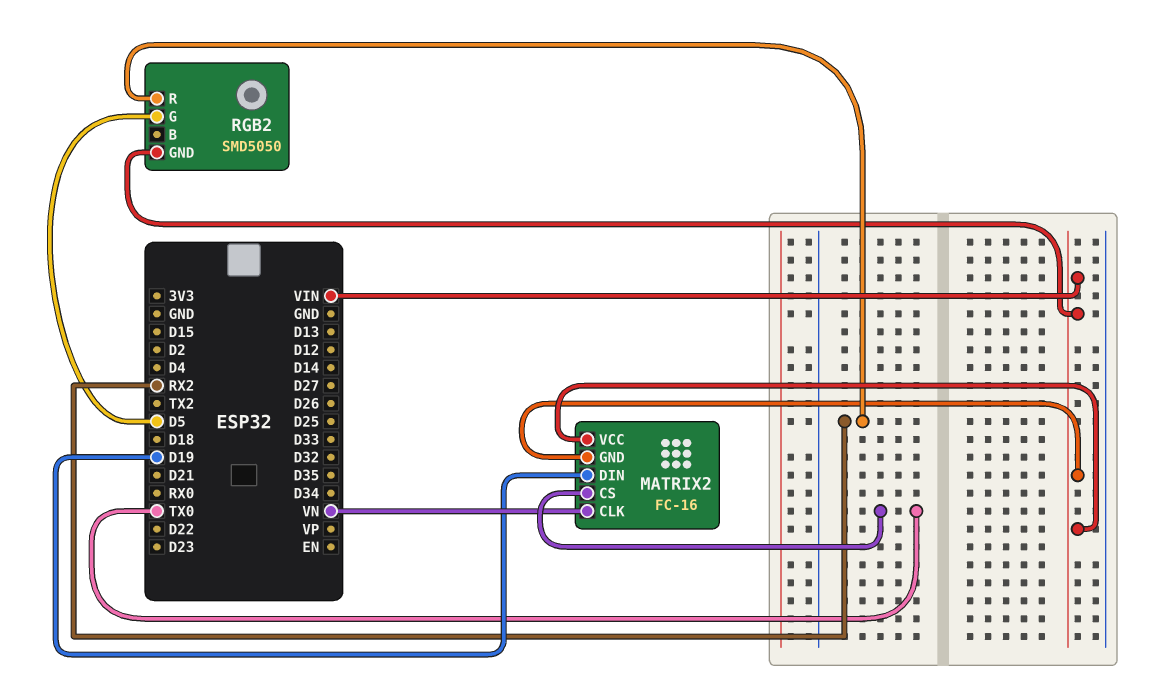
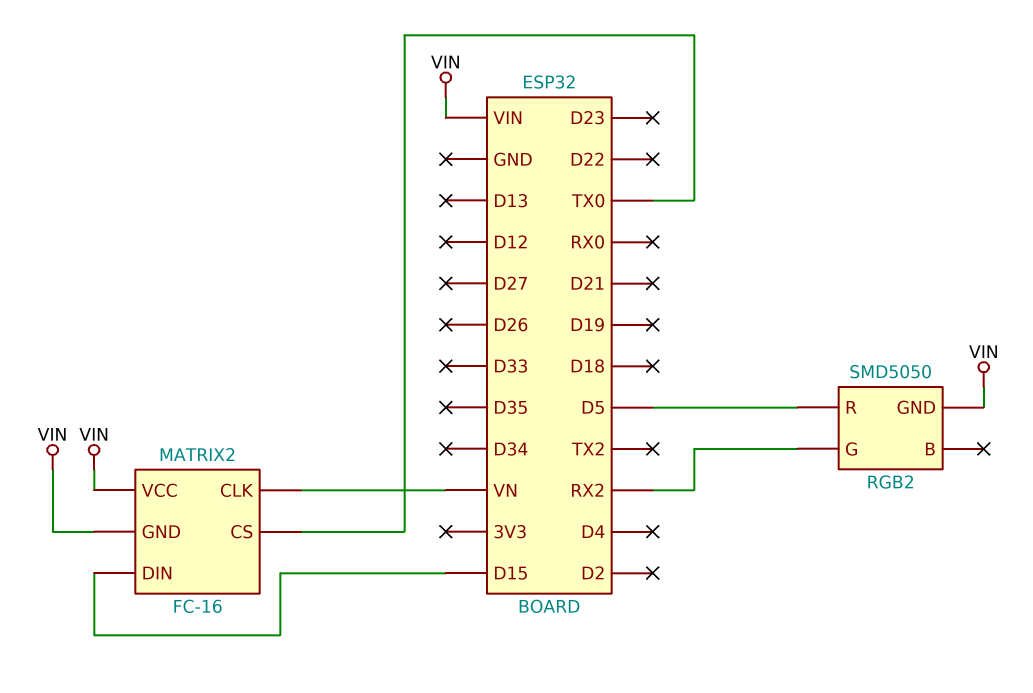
MATRIX2 pin DIN: D19 -> D15
RGB2 pin G: D5 -> RX2
RGB2 pin R: RX2 -> D5

